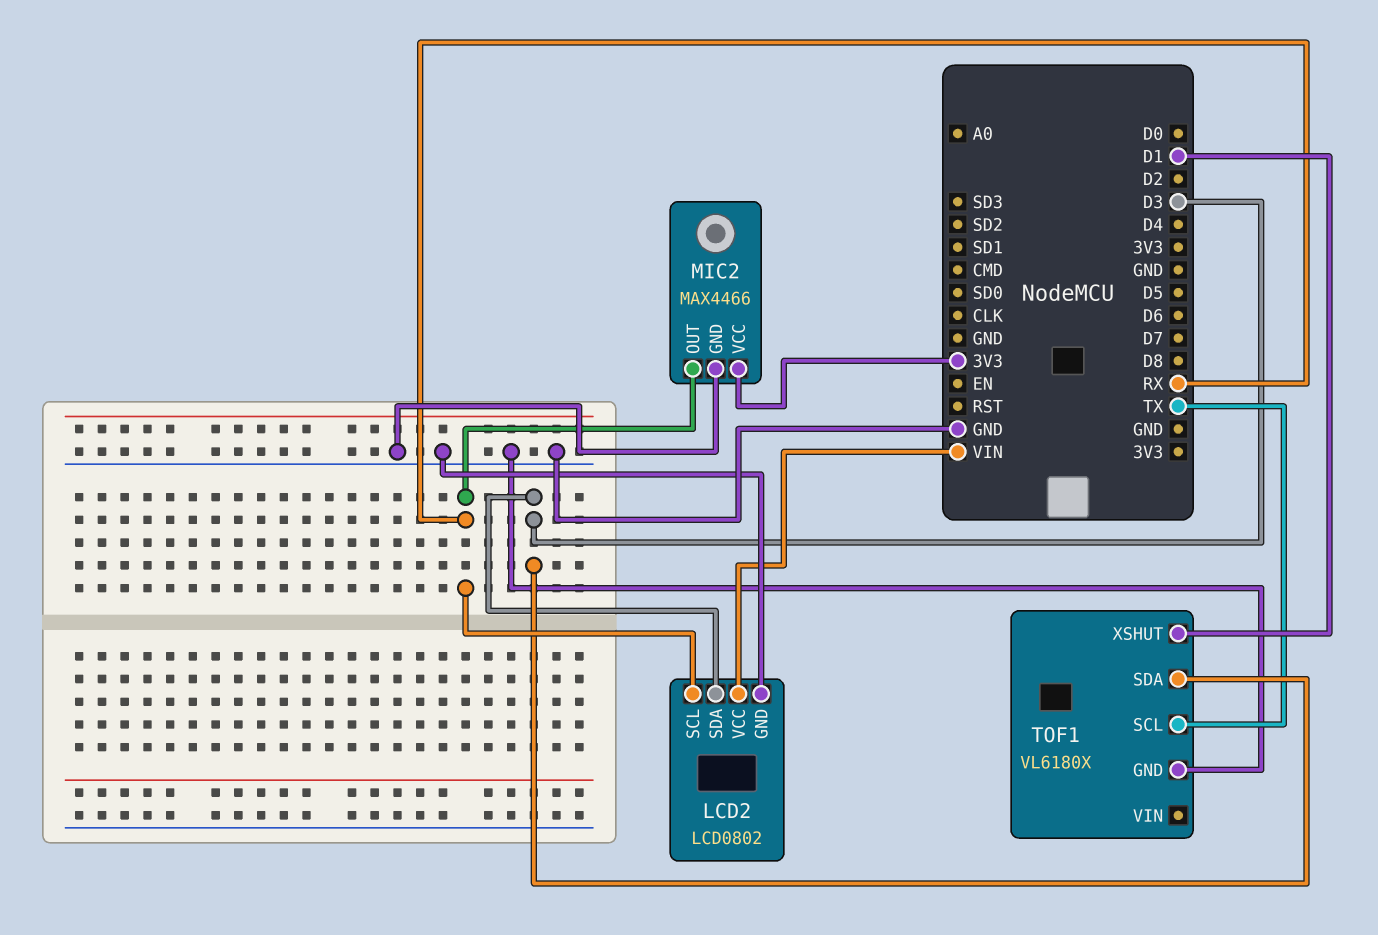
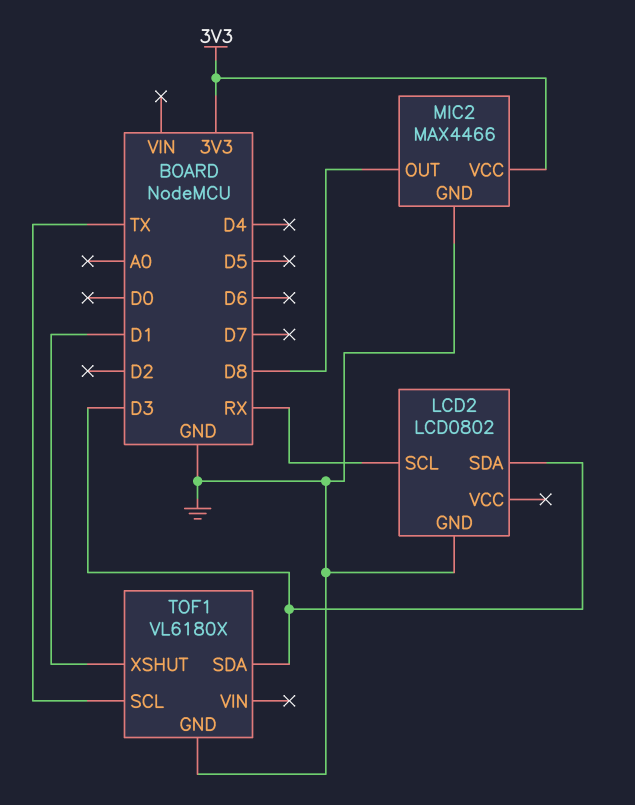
LCD2 pin VCC: VIN -> none
MIC2 pin OUT: RX -> D8

